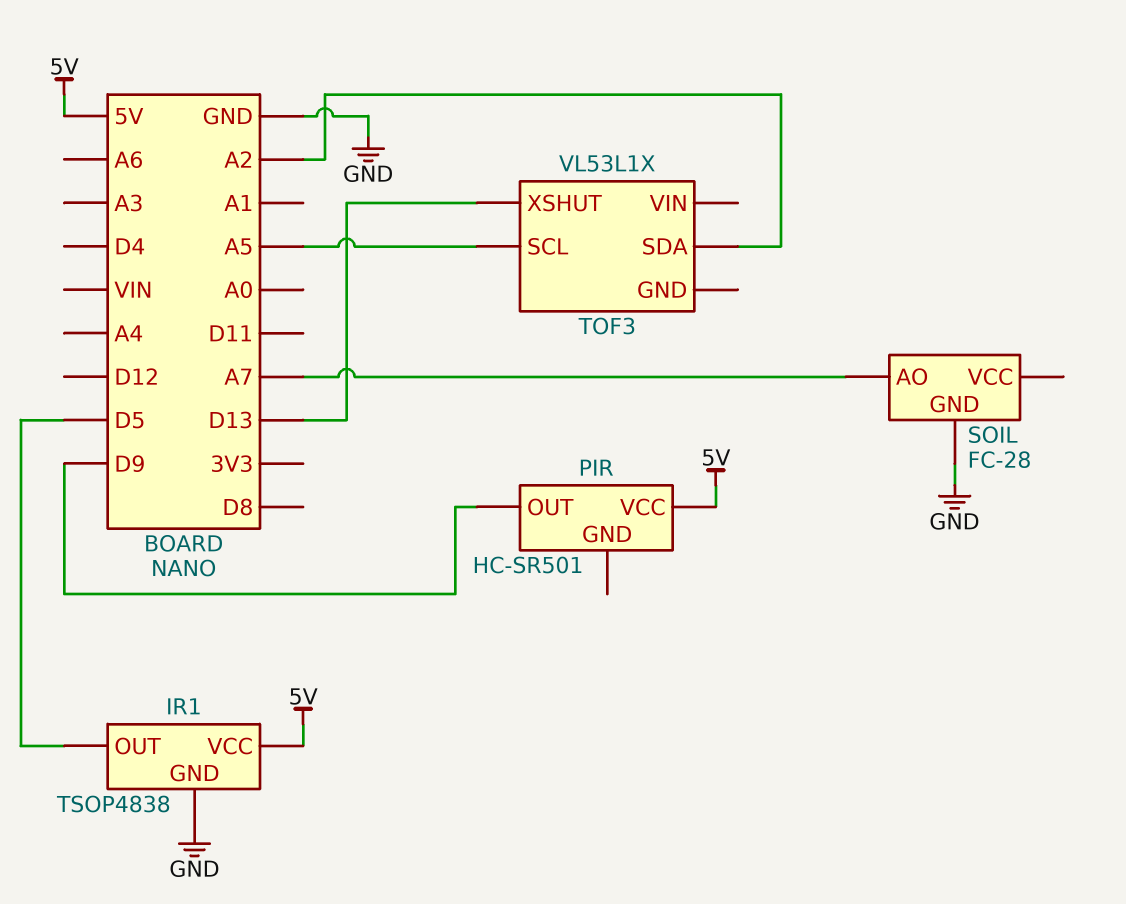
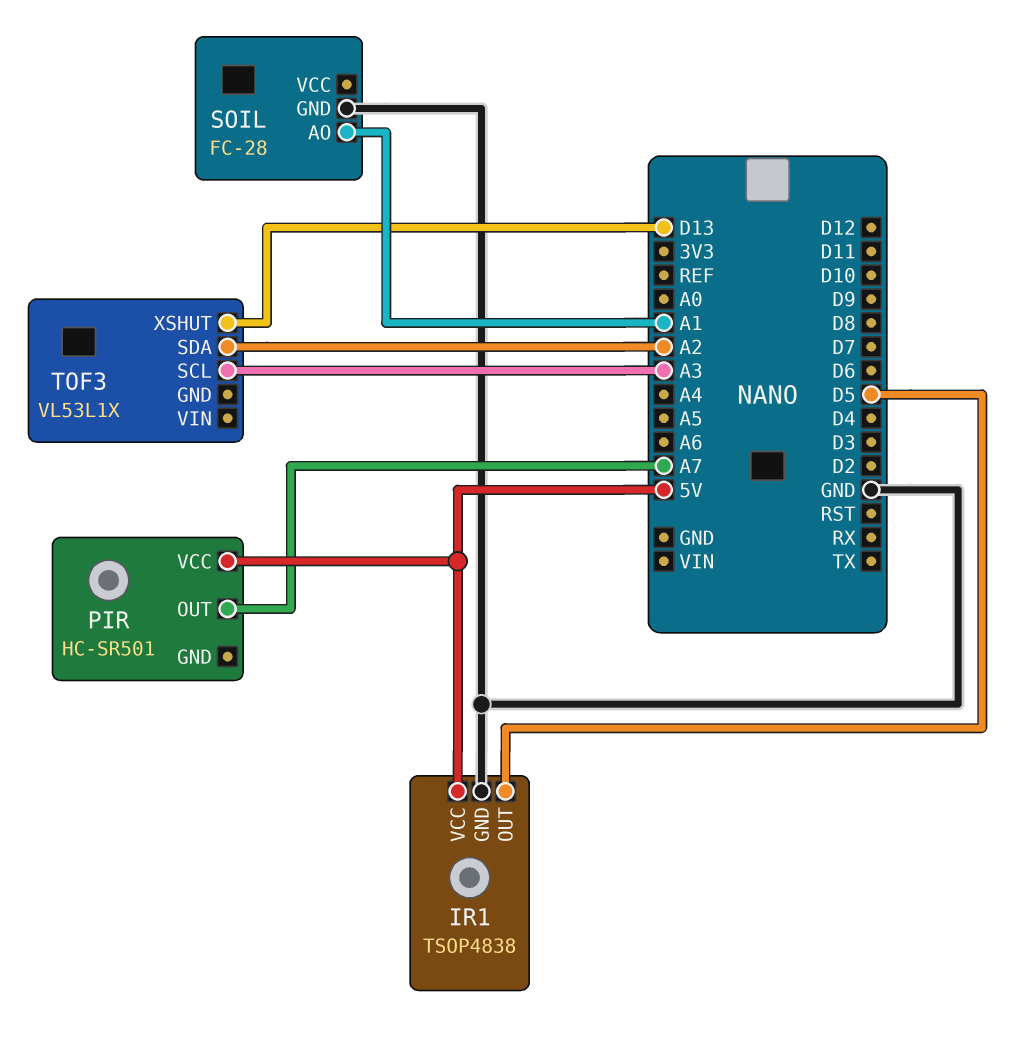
PIR pin OUT: D9 -> A7
SOIL pin AO: A7 -> A1
TOF3 pin SCL: A5 -> A3

